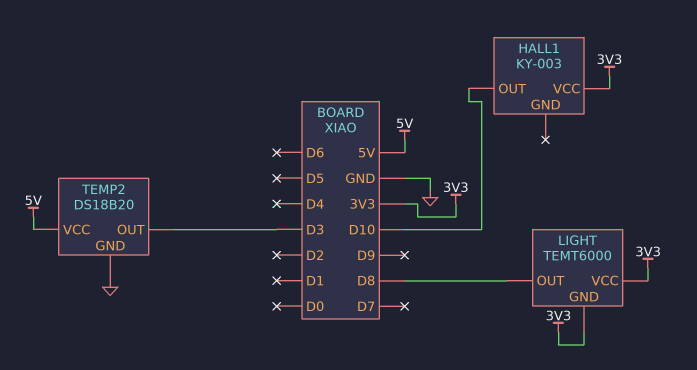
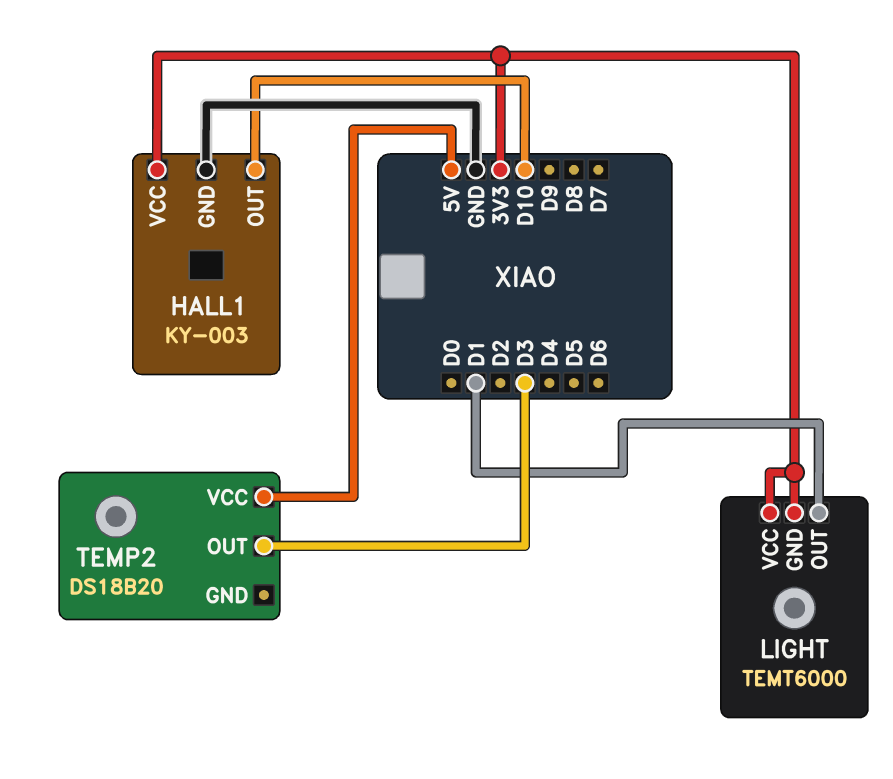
HALL1 pin GND: none -> GND
LIGHT pin OUT: D8 -> D1
TEMP2 pin GND: GND -> none

